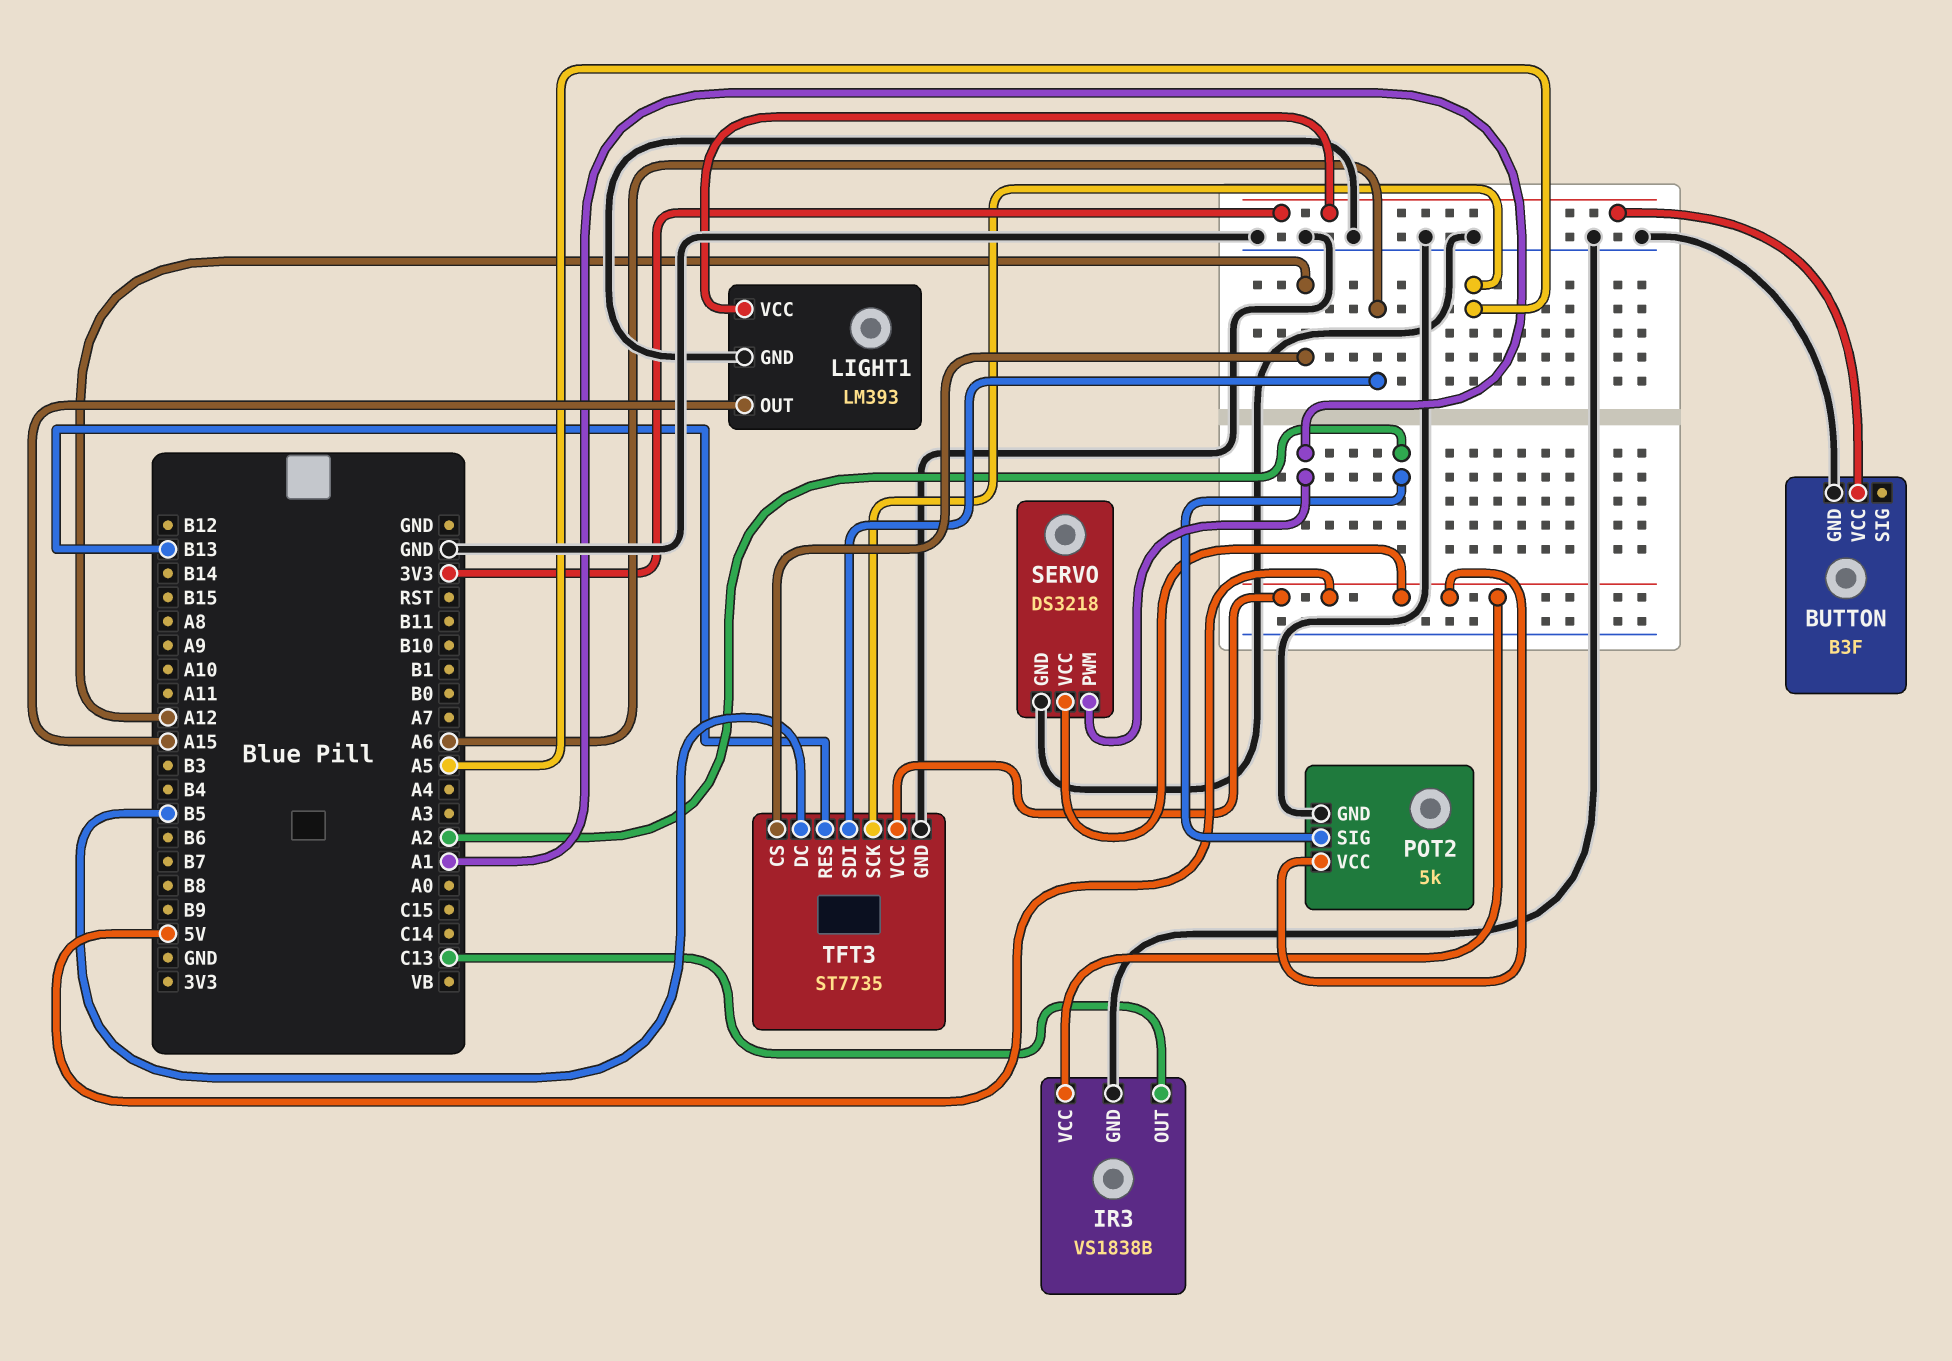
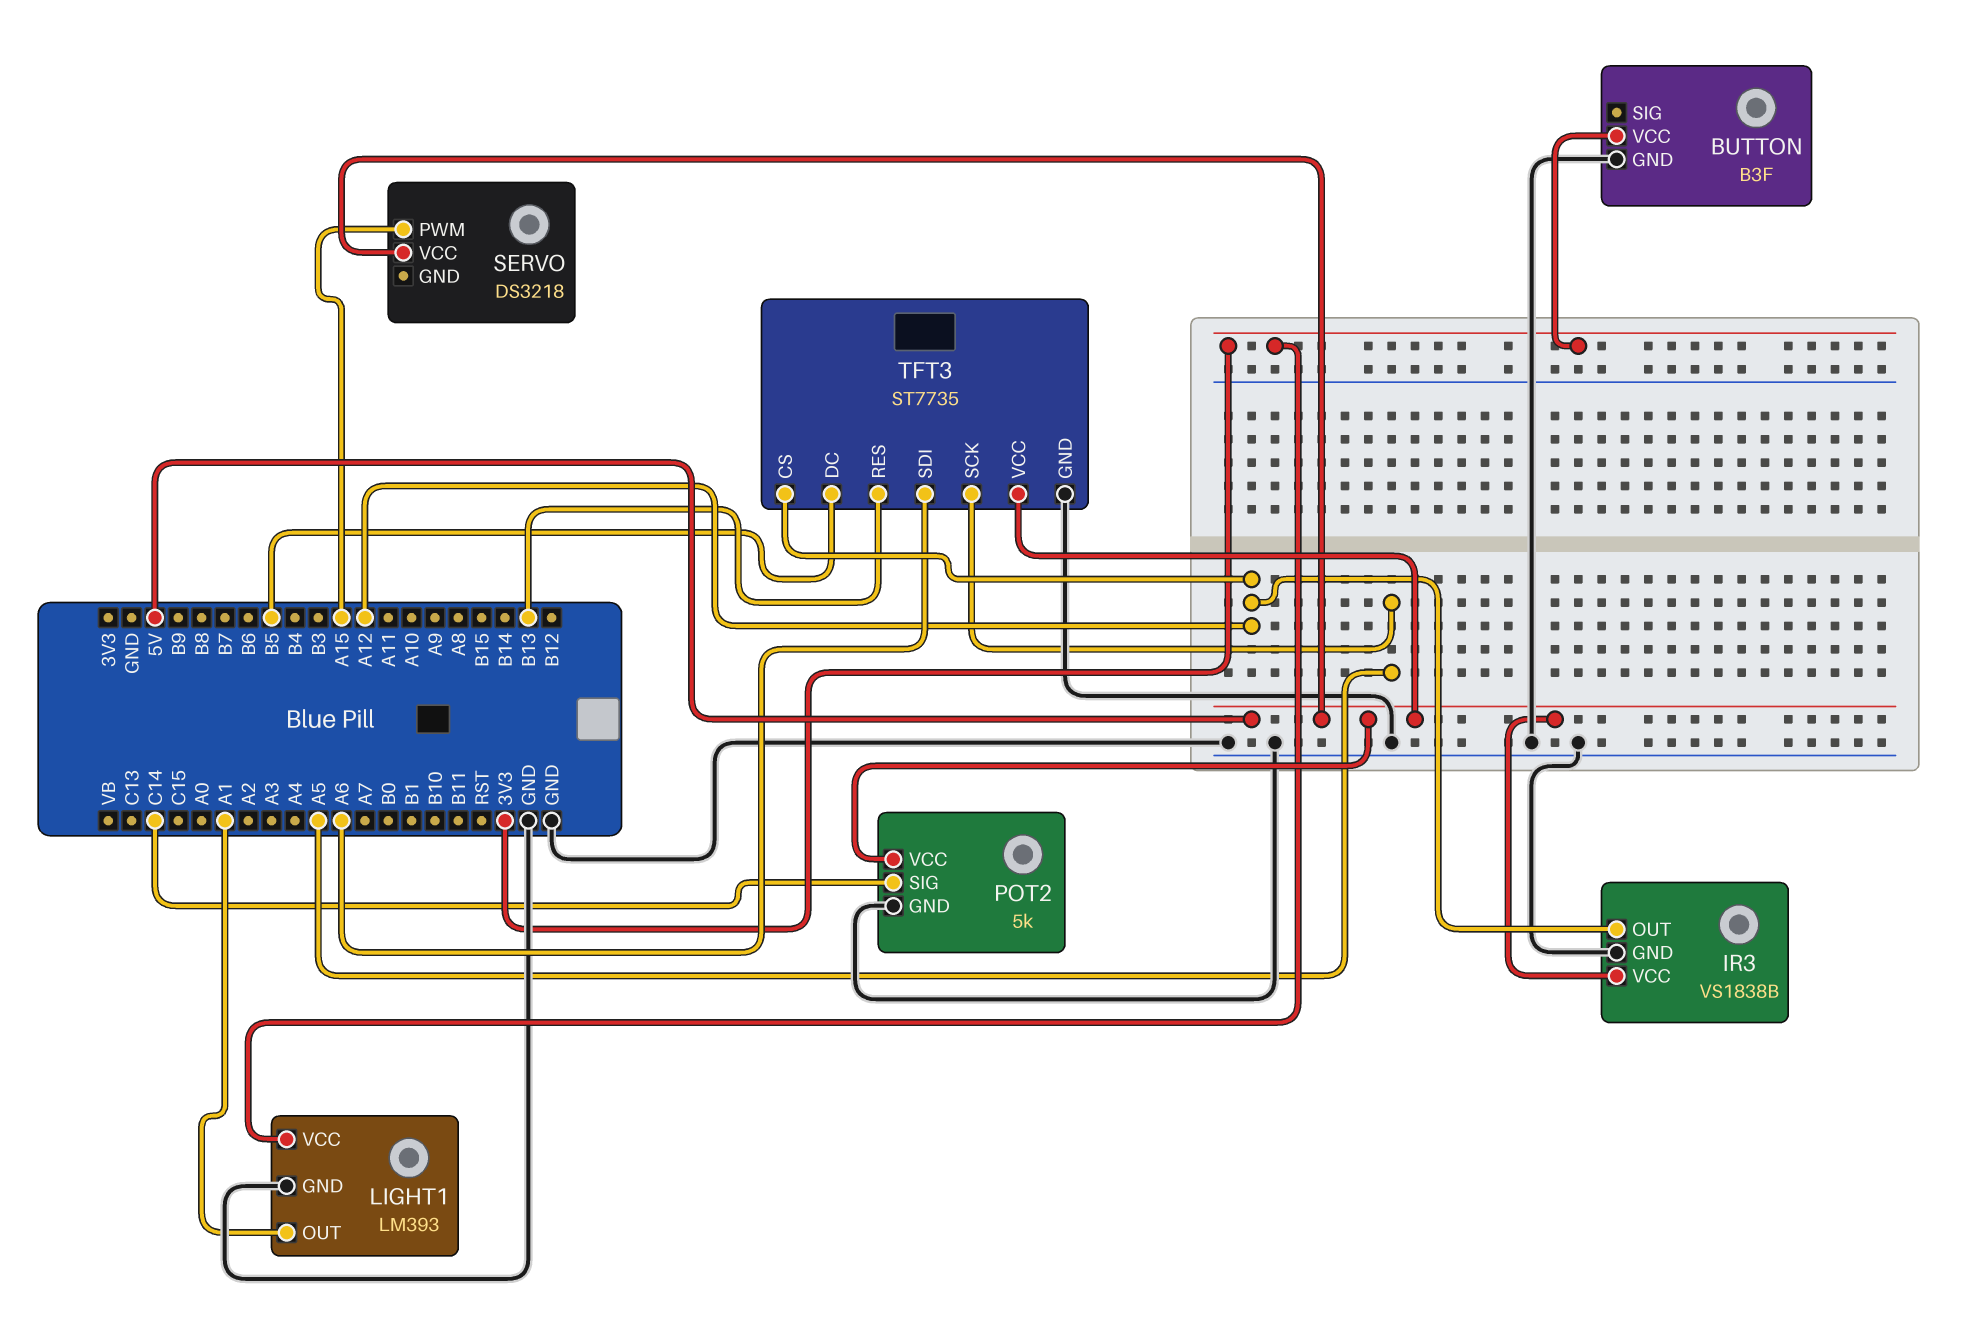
IR3 pin OUT: C13 -> A12
LIGHT1 pin OUT: A15 -> A1
POT2 pin SIG: A2 -> C14
SERVO pin GND: GND -> none
SERVO pin PWM: A1 -> A15

